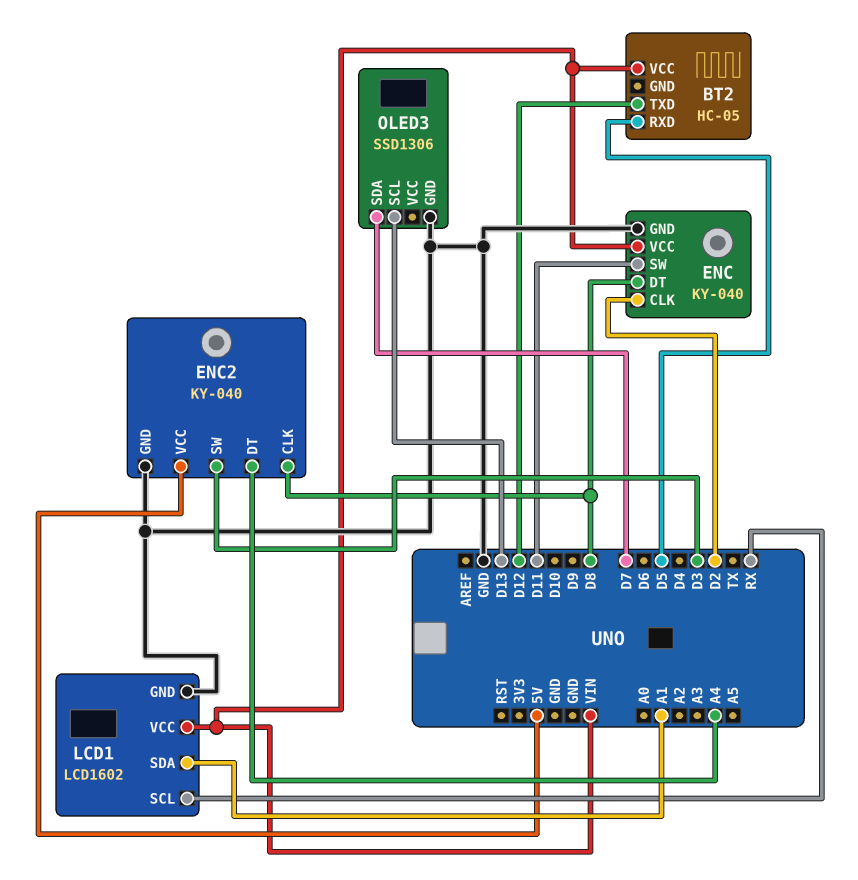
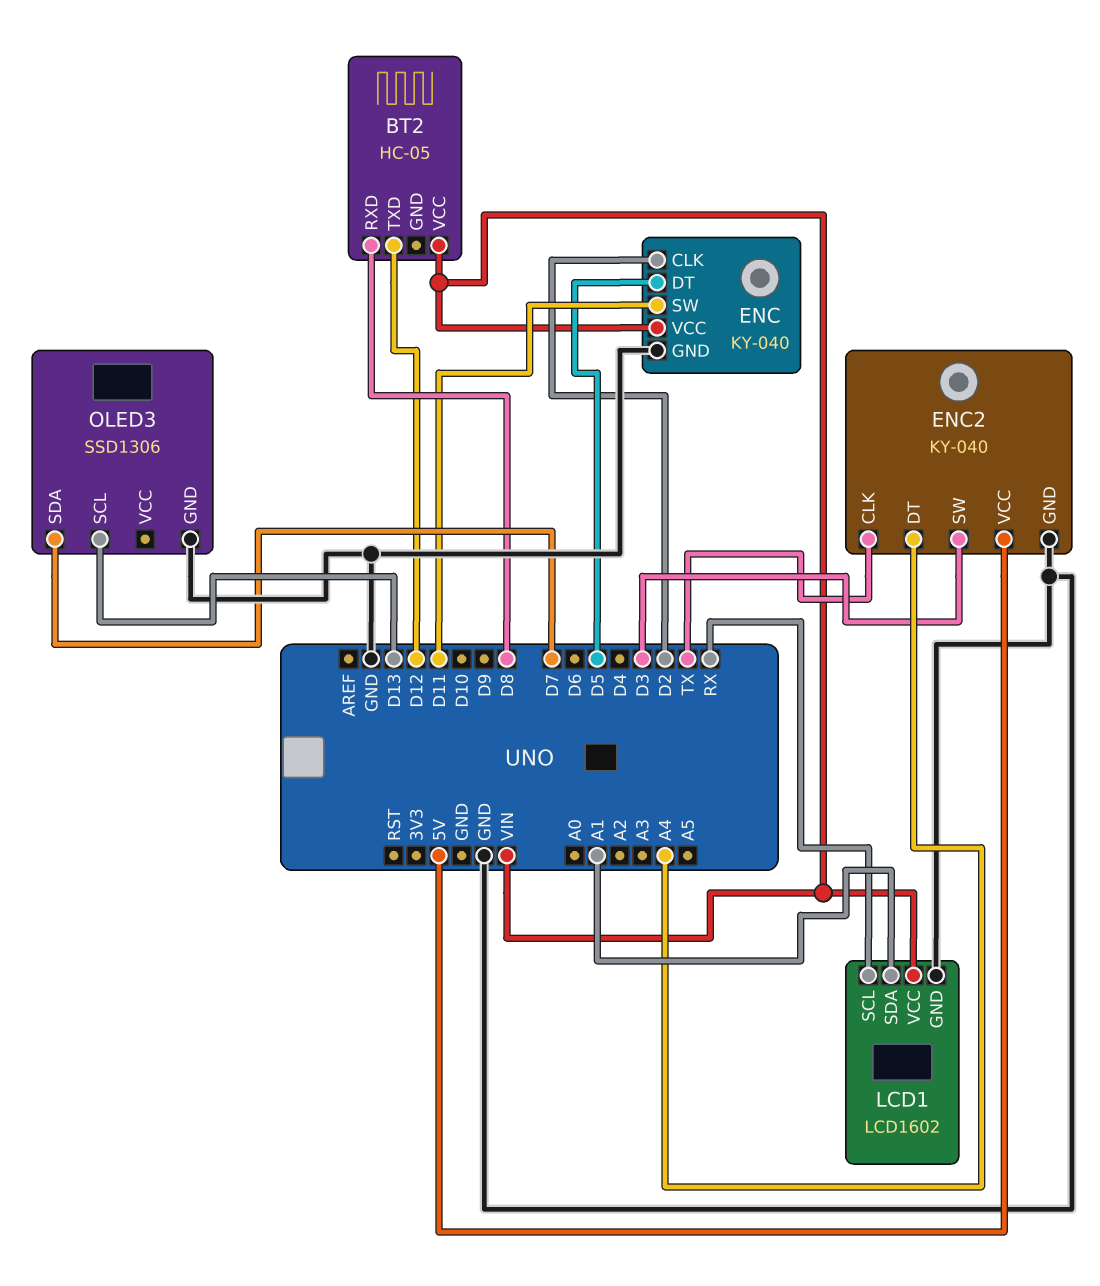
BT2 pin RXD: D5 -> D8
ENC pin DT: D8 -> D5
ENC2 pin CLK: D8 -> TX

